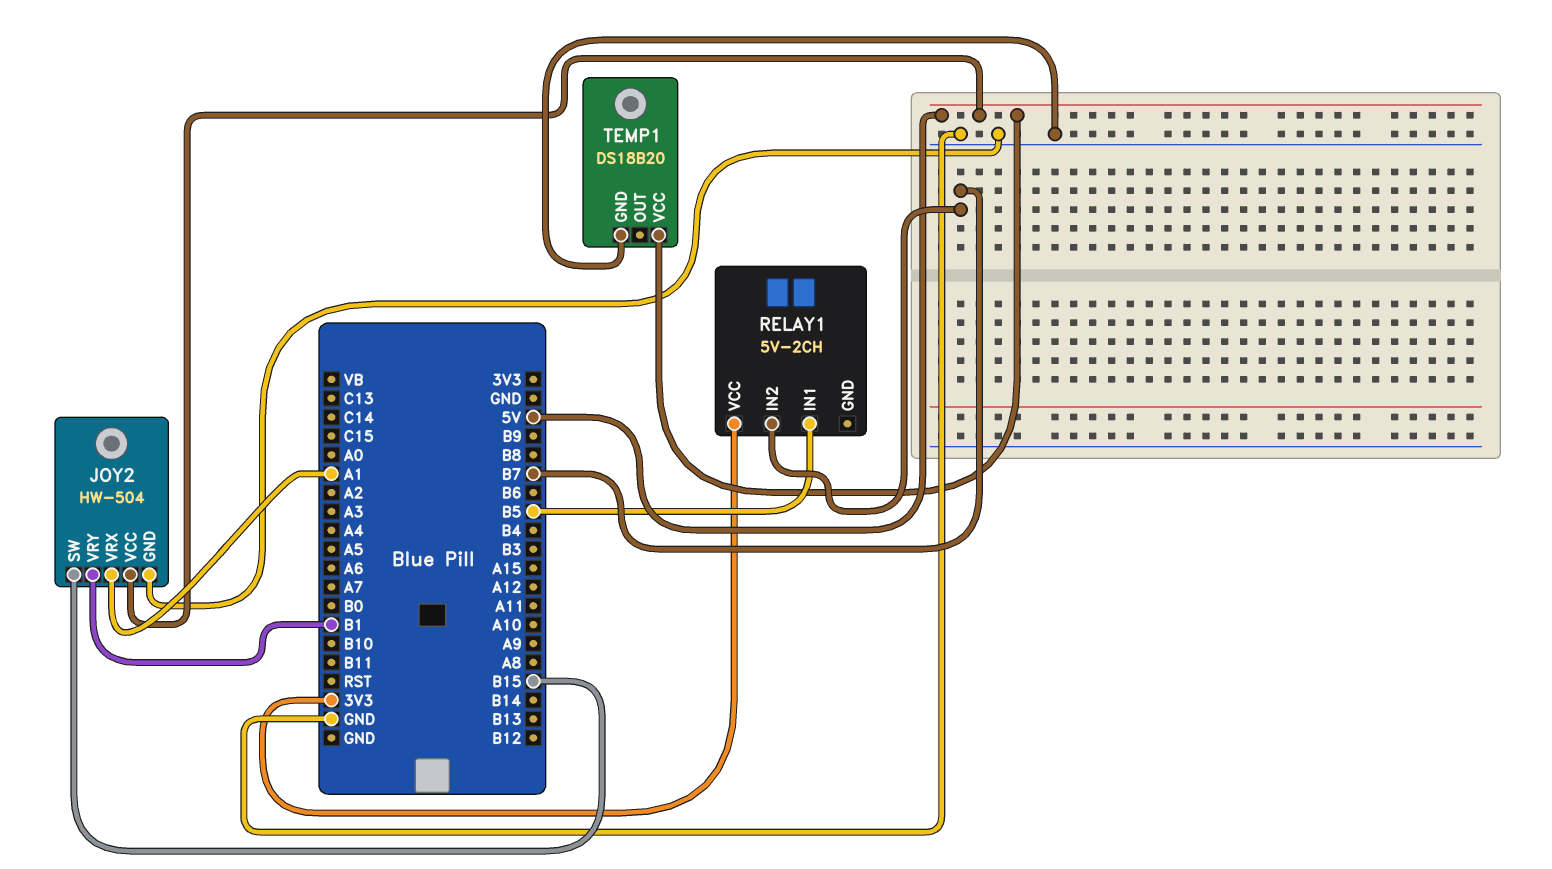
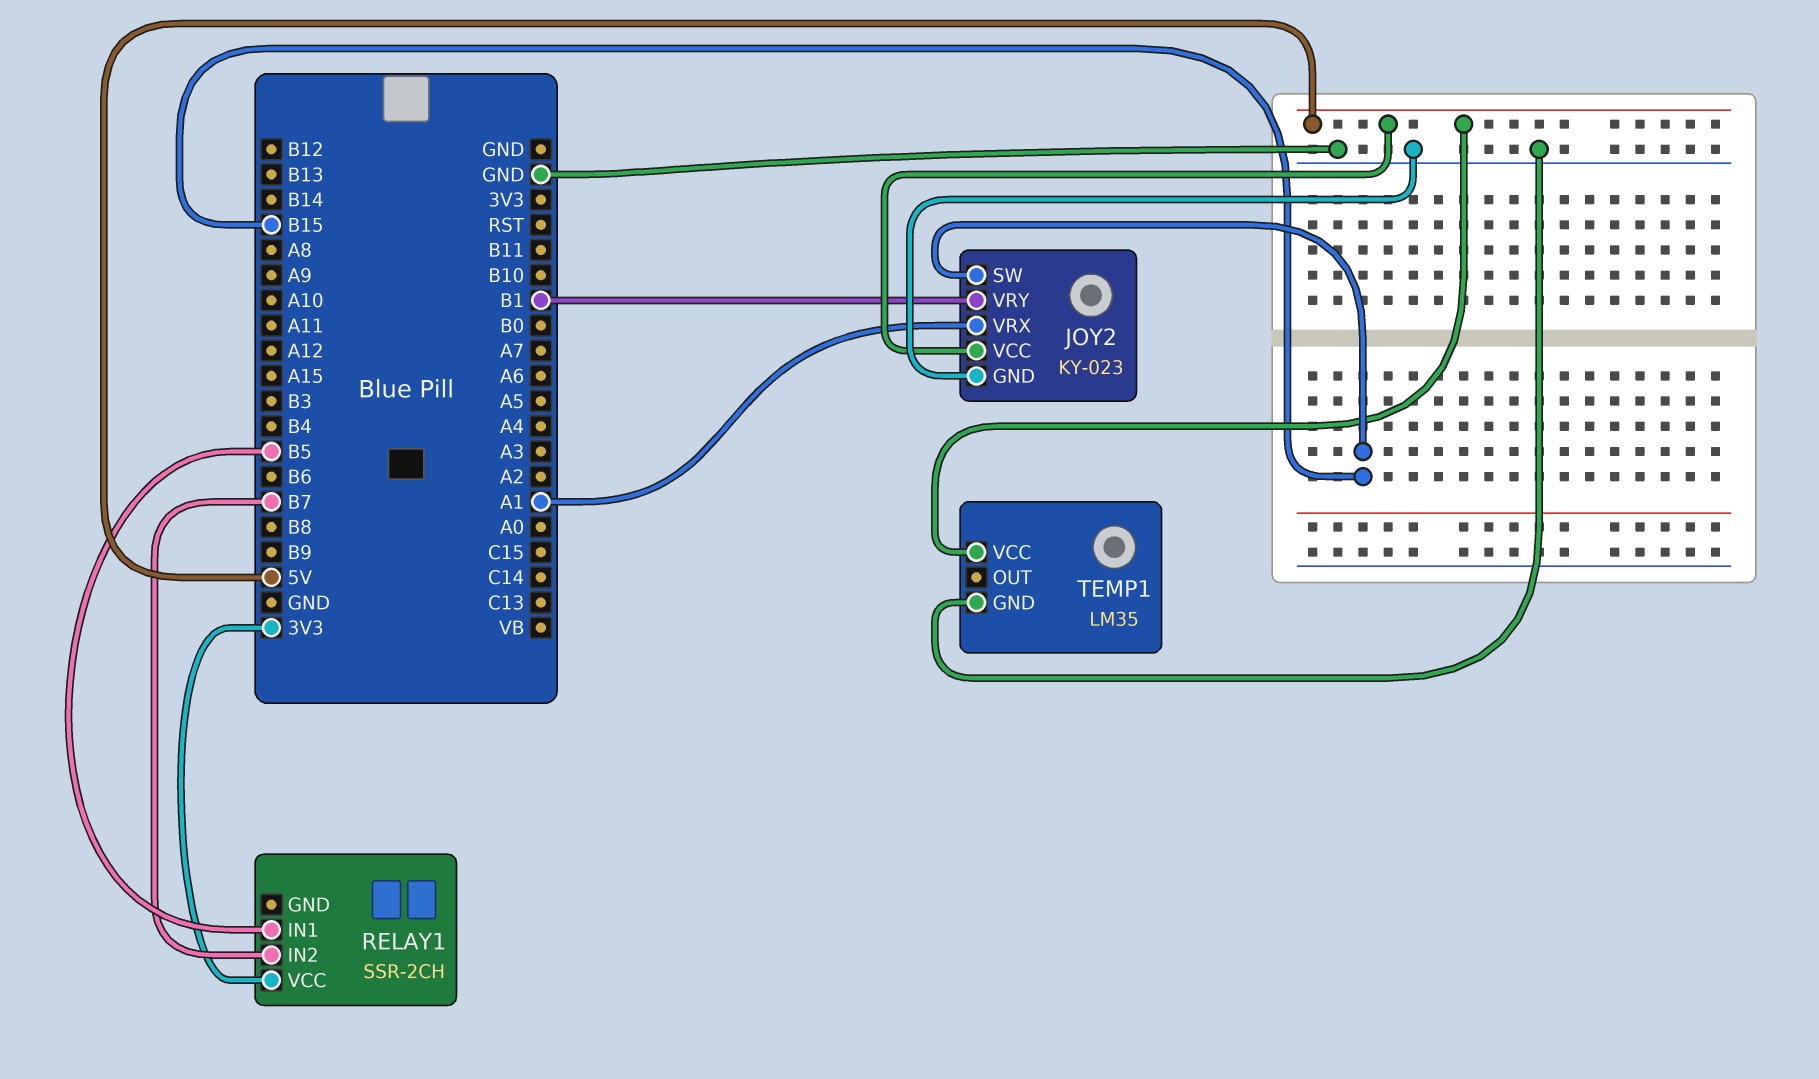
JOY2: HW-504 -> KY-023
RELAY1: 5V-2CH -> SSR-2CH
TEMP1: DS18B20 -> LM35

